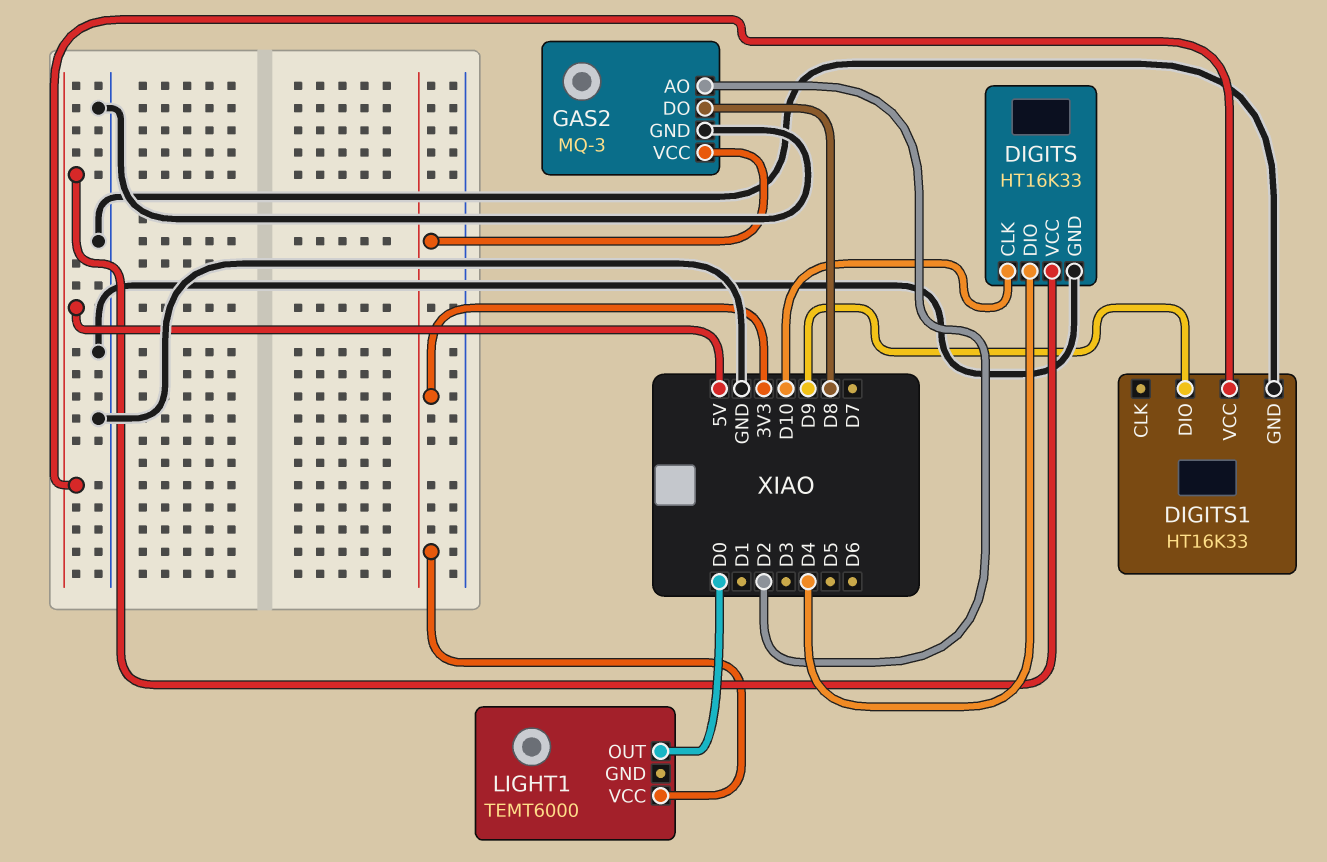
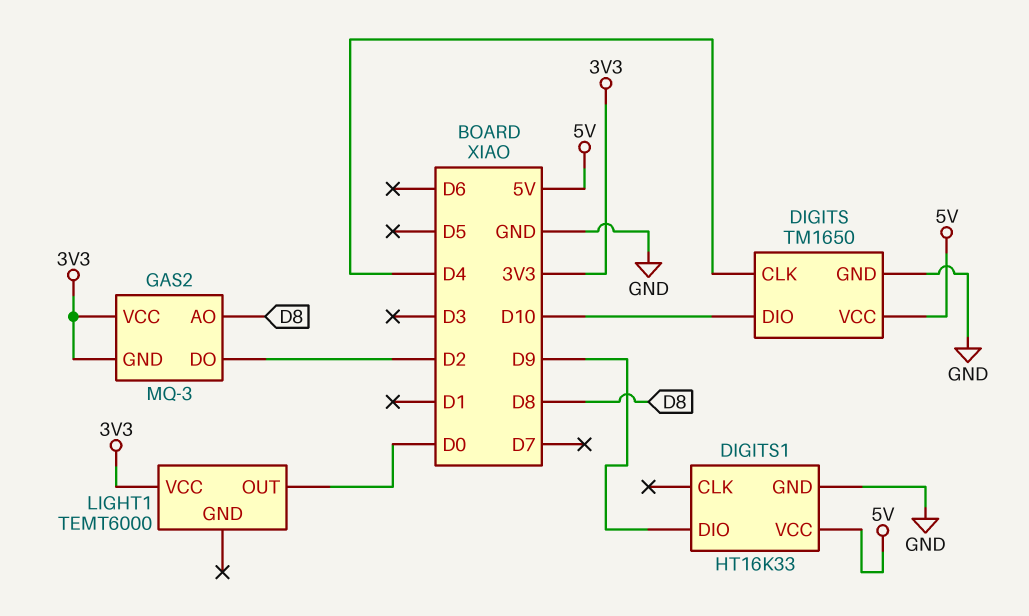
DIGITS: HT16K33 -> TM1650
DIGITS pin CLK: D10 -> D4
DIGITS pin DIO: D4 -> D10
GAS2 pin AO: D2 -> D8
GAS2 pin DO: D8 -> D2
GAS2 pin GND: GND -> 3V3

